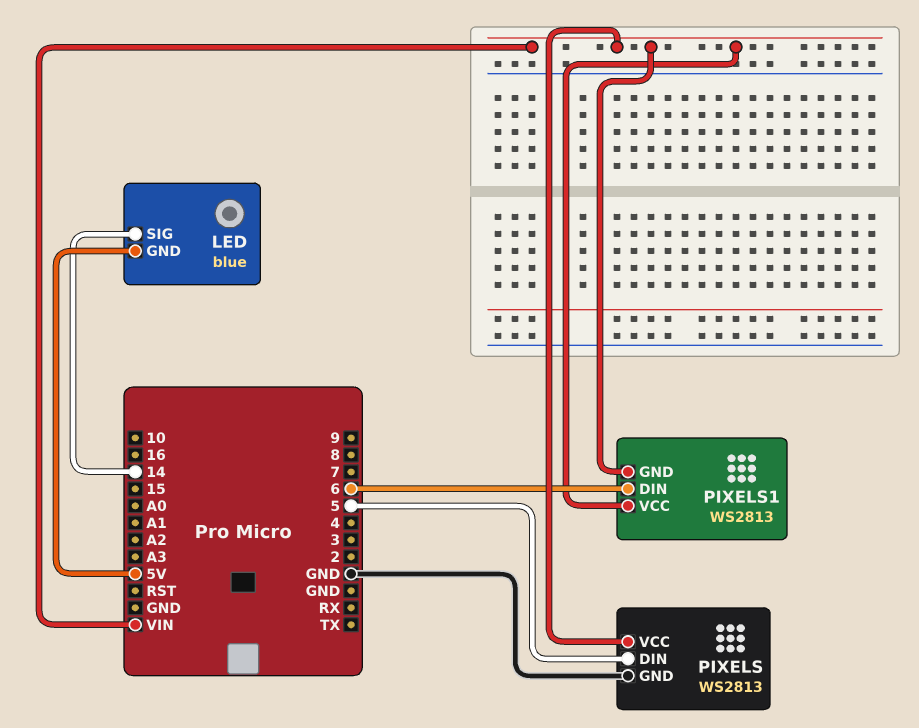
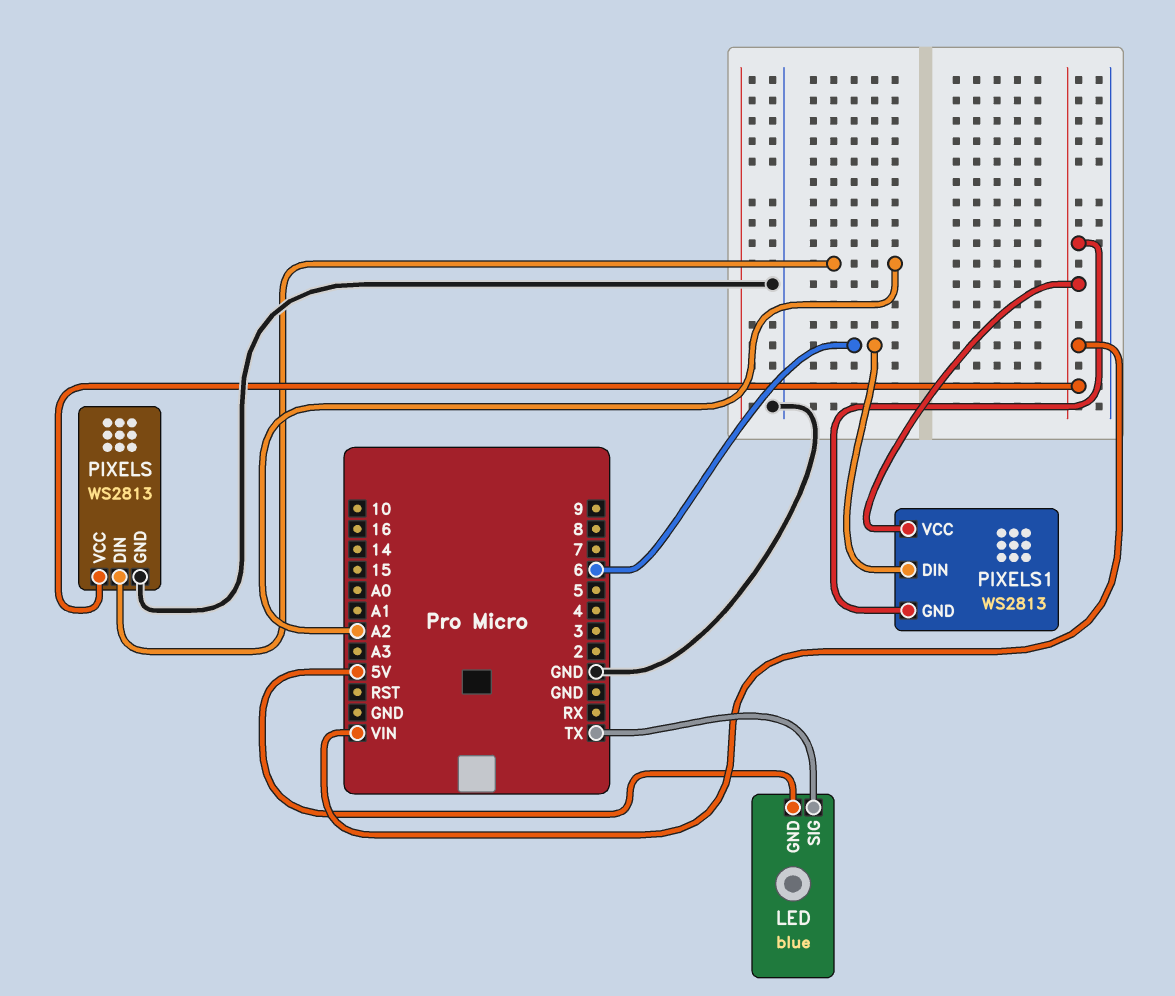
LED pin SIG: 14 -> TX
PIXELS pin DIN: 5 -> A2

